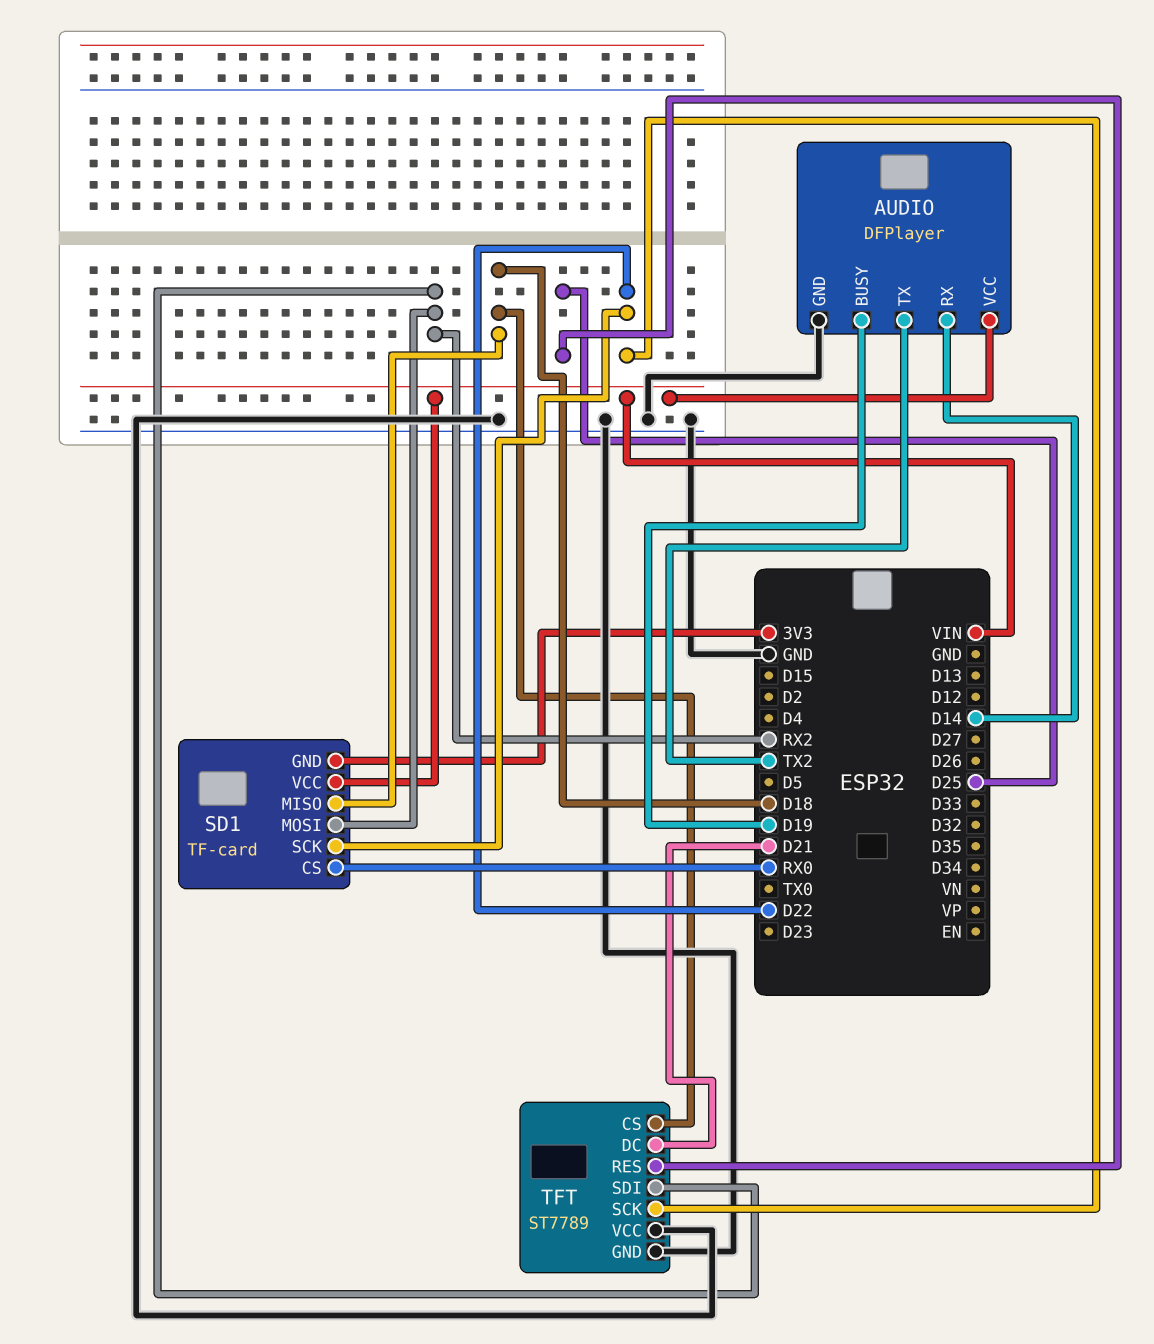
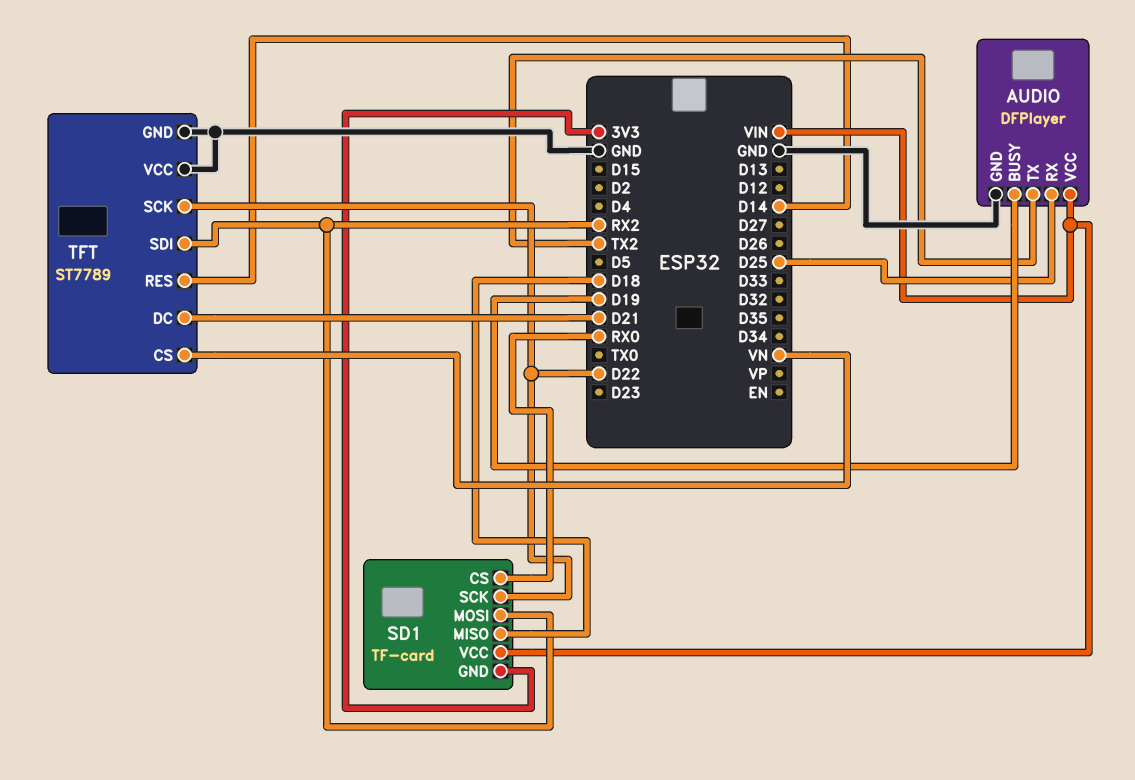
AUDIO pin RX: D14 -> D25
TFT pin CS: D18 -> VN
TFT pin RES: D25 -> D14

